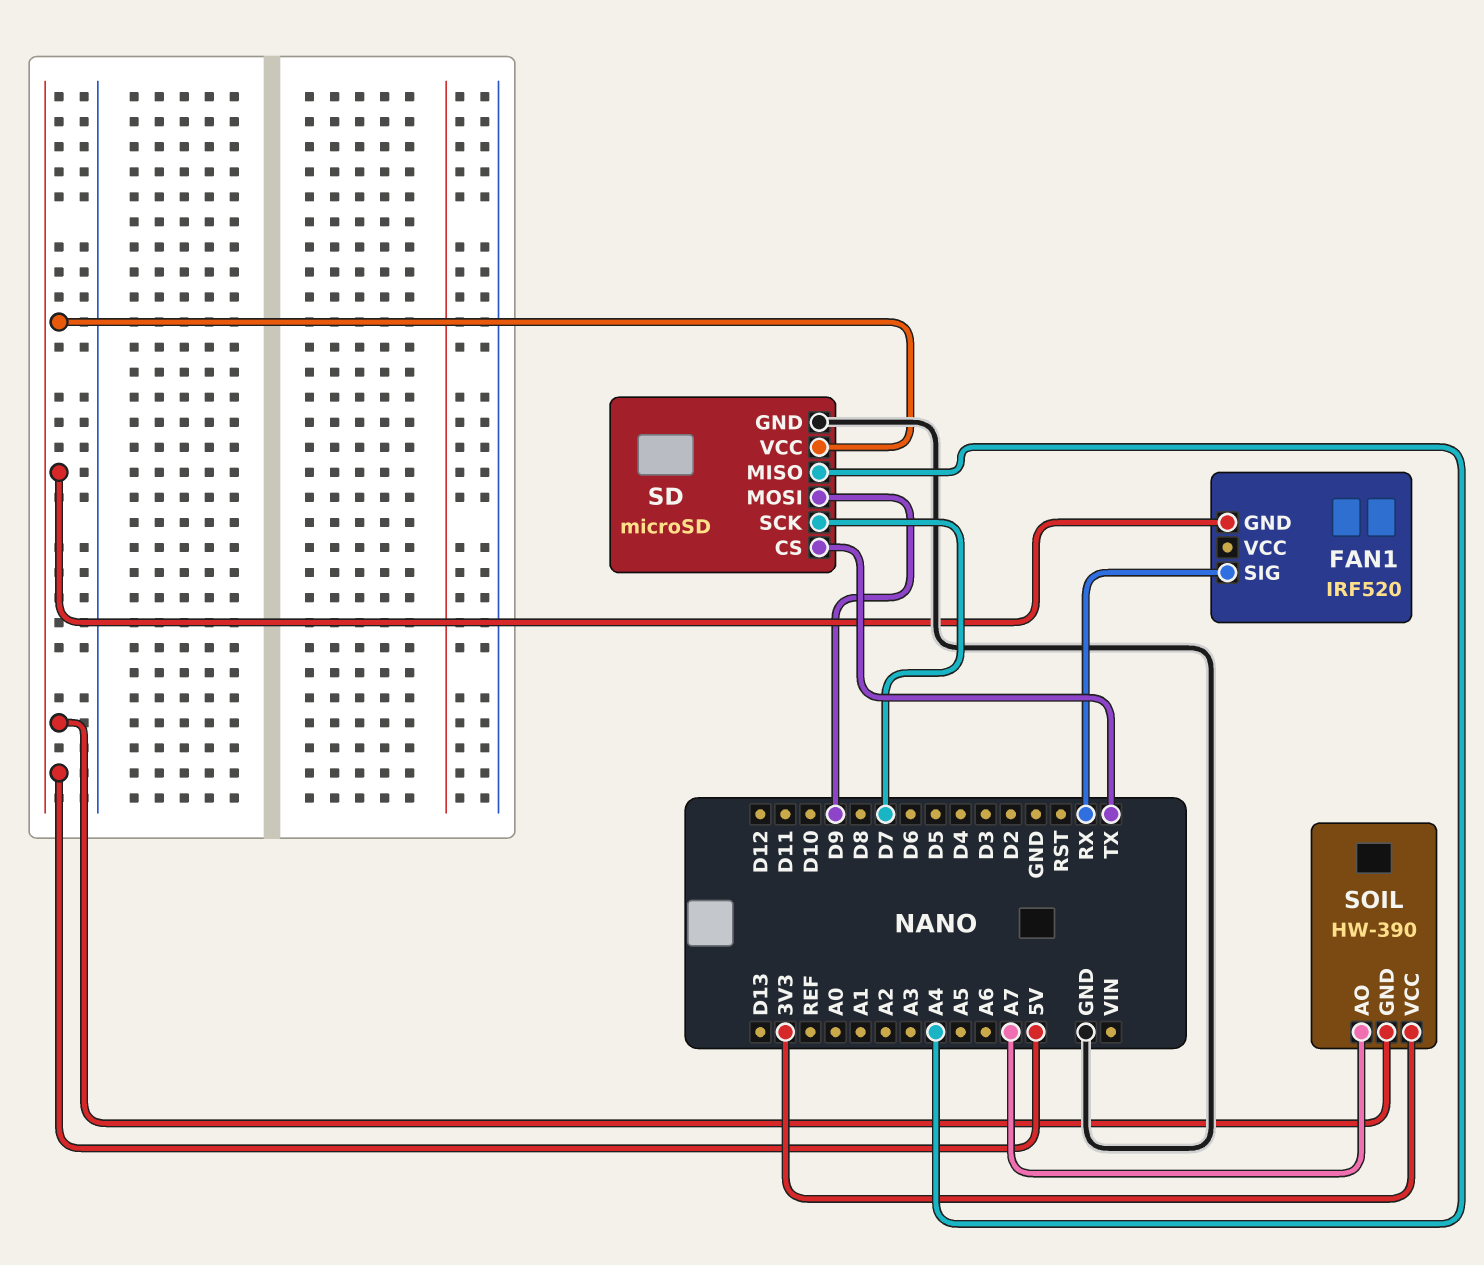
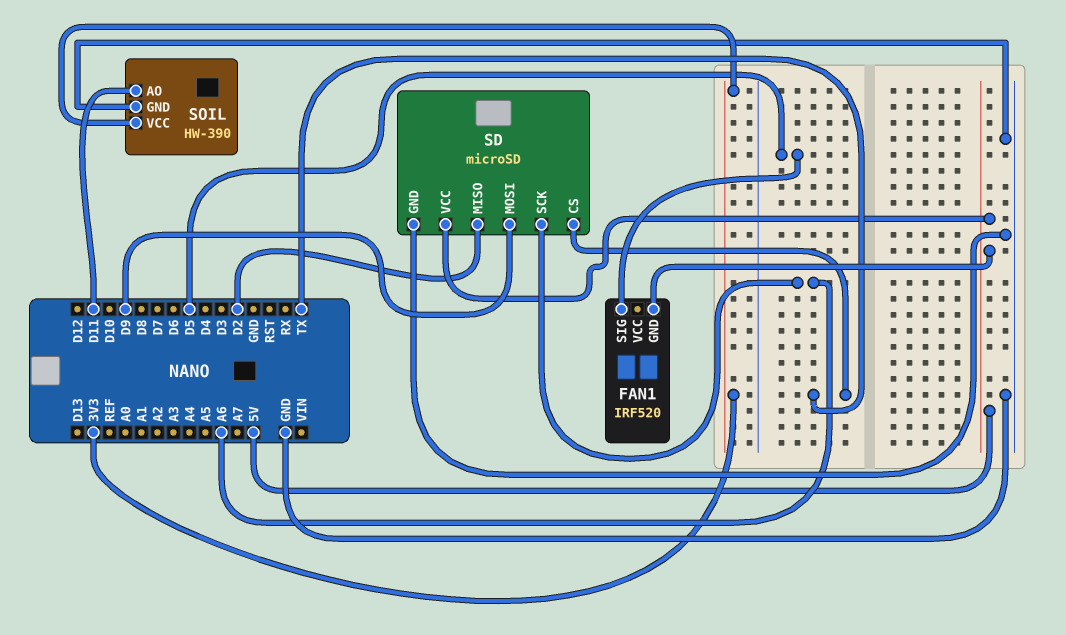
FAN1 pin SIG: RX -> D5
SD pin MISO: A4 -> D2
SD pin SCK: D7 -> A6
SOIL pin AO: A7 -> D11
SOIL pin GND: 5V -> GND

